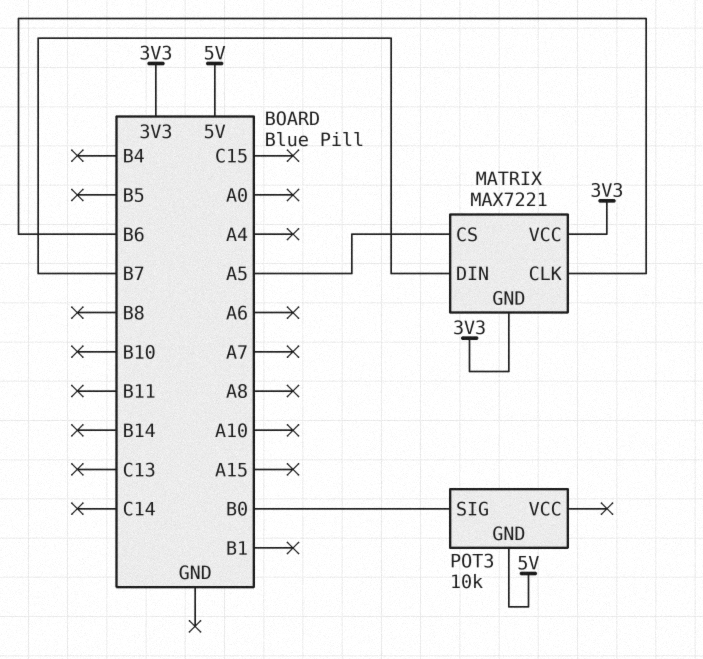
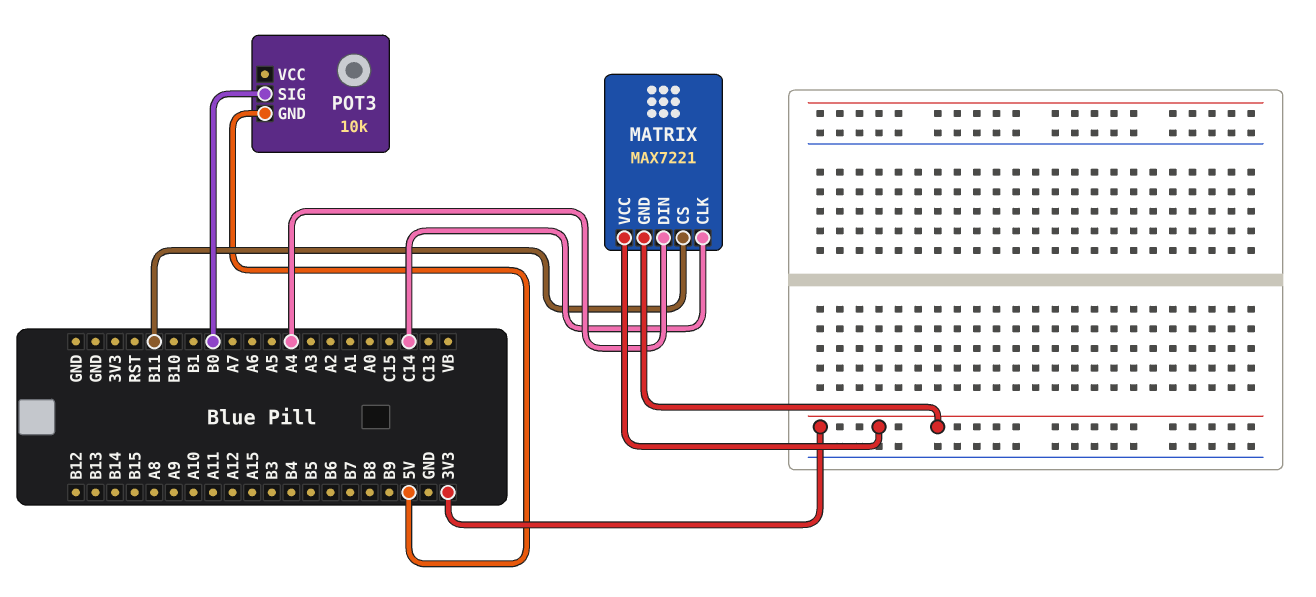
MATRIX pin CLK: B6 -> C14
MATRIX pin CS: A5 -> B11
MATRIX pin DIN: B7 -> A4

